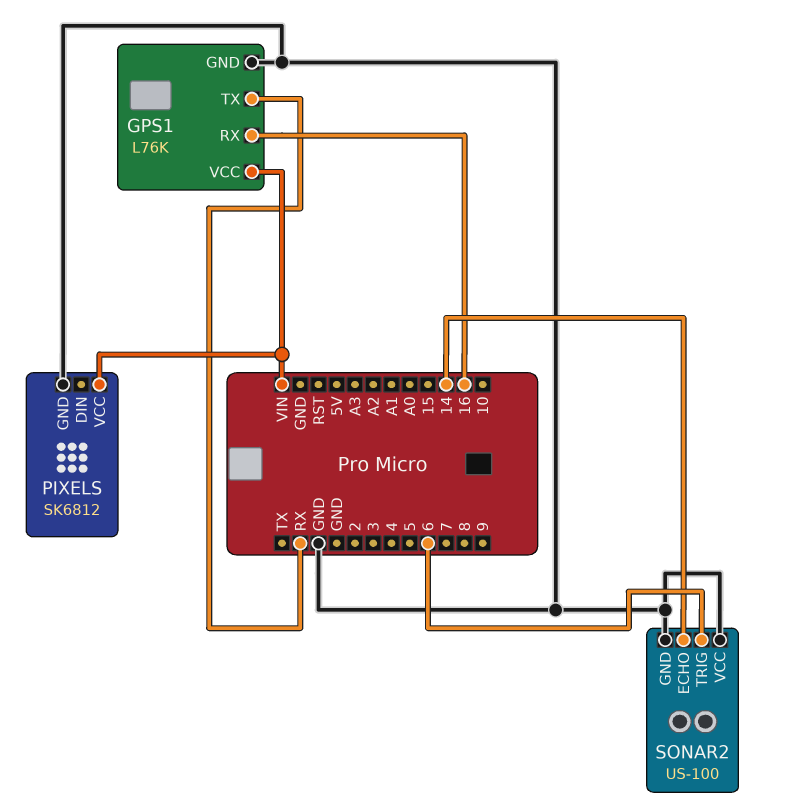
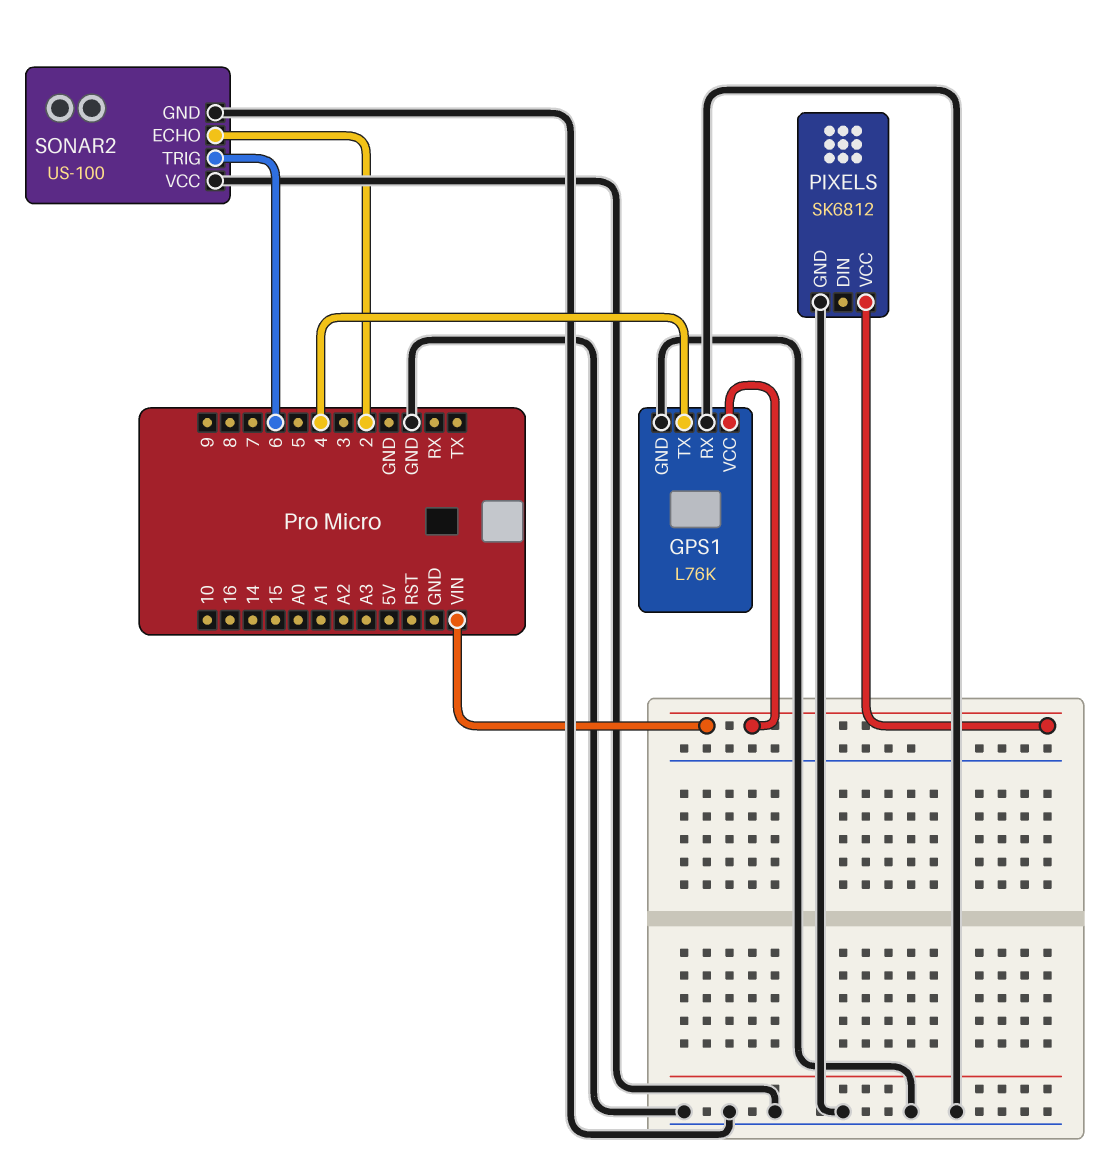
GPS1 pin RX: 16 -> GND
GPS1 pin TX: RX -> 4
SONAR2 pin ECHO: 14 -> 2

